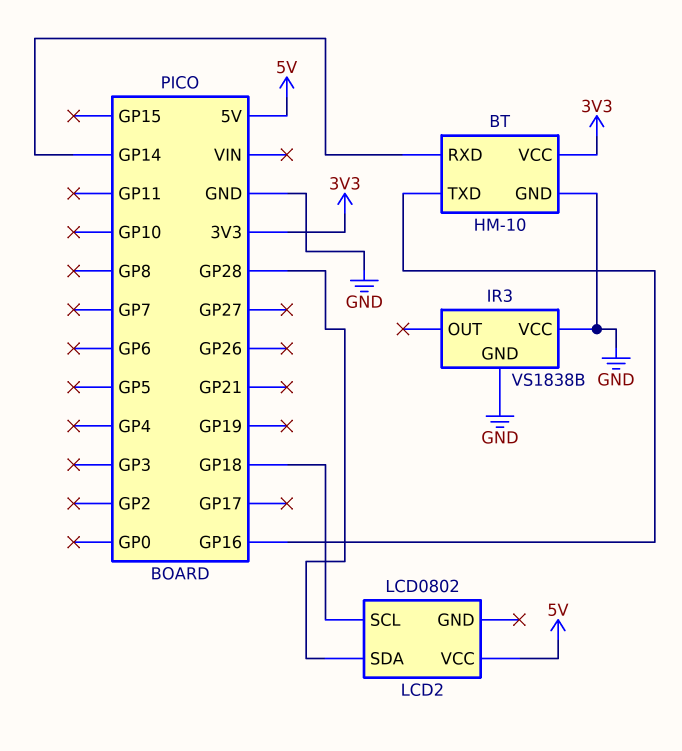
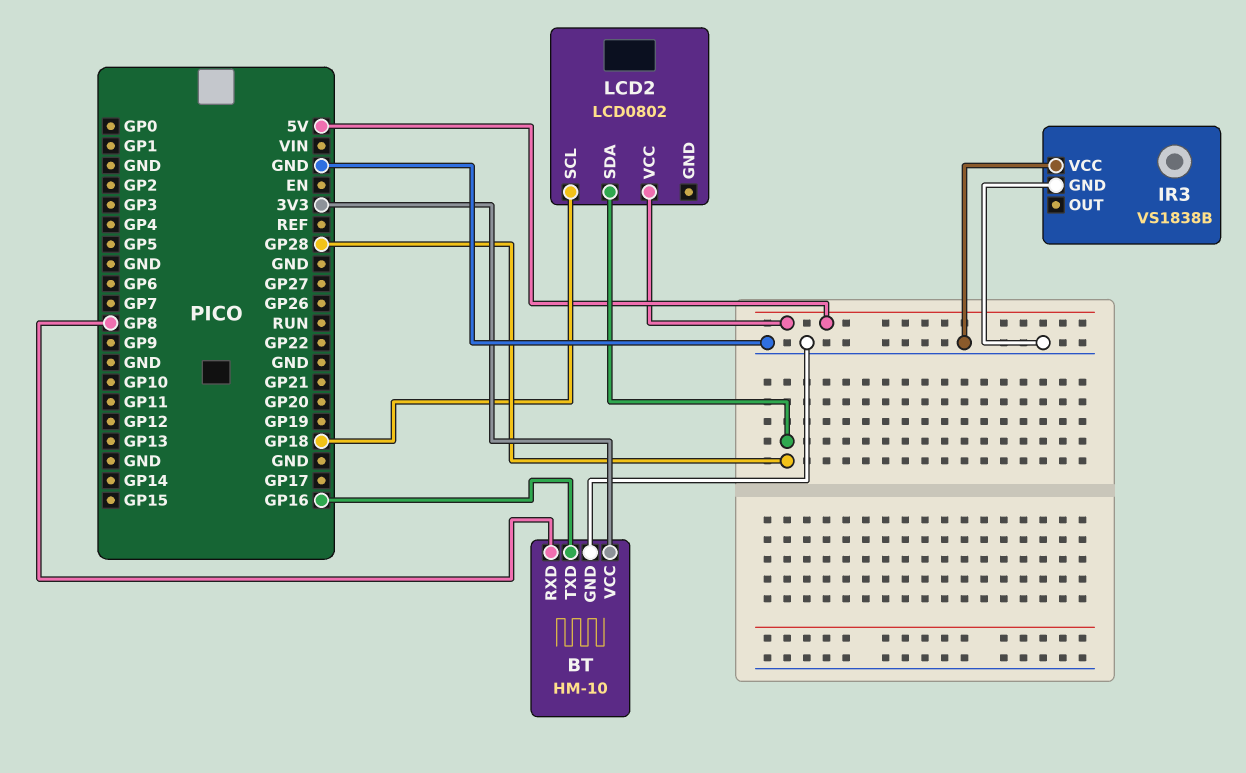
BT pin RXD: GP14 -> GP8

